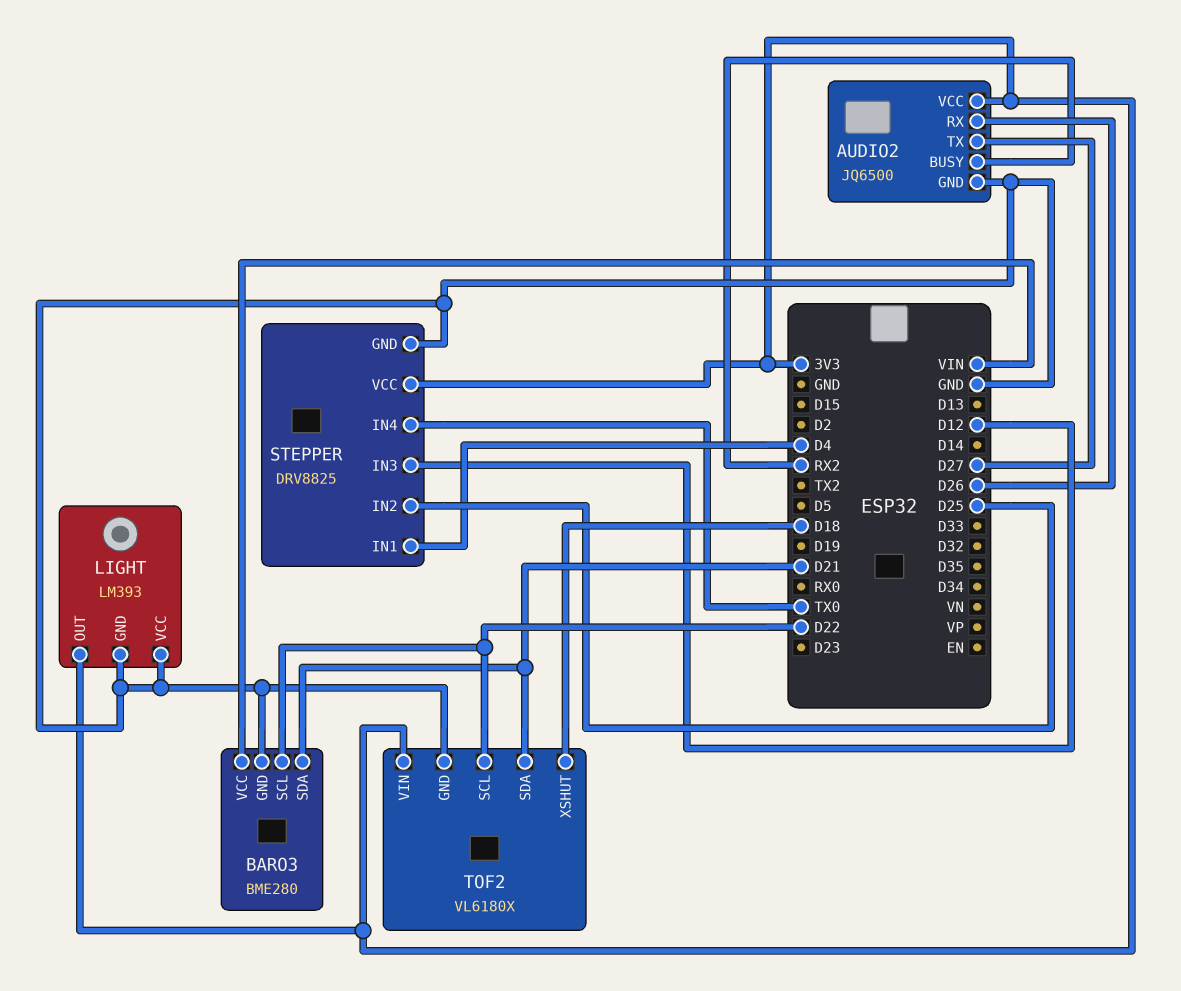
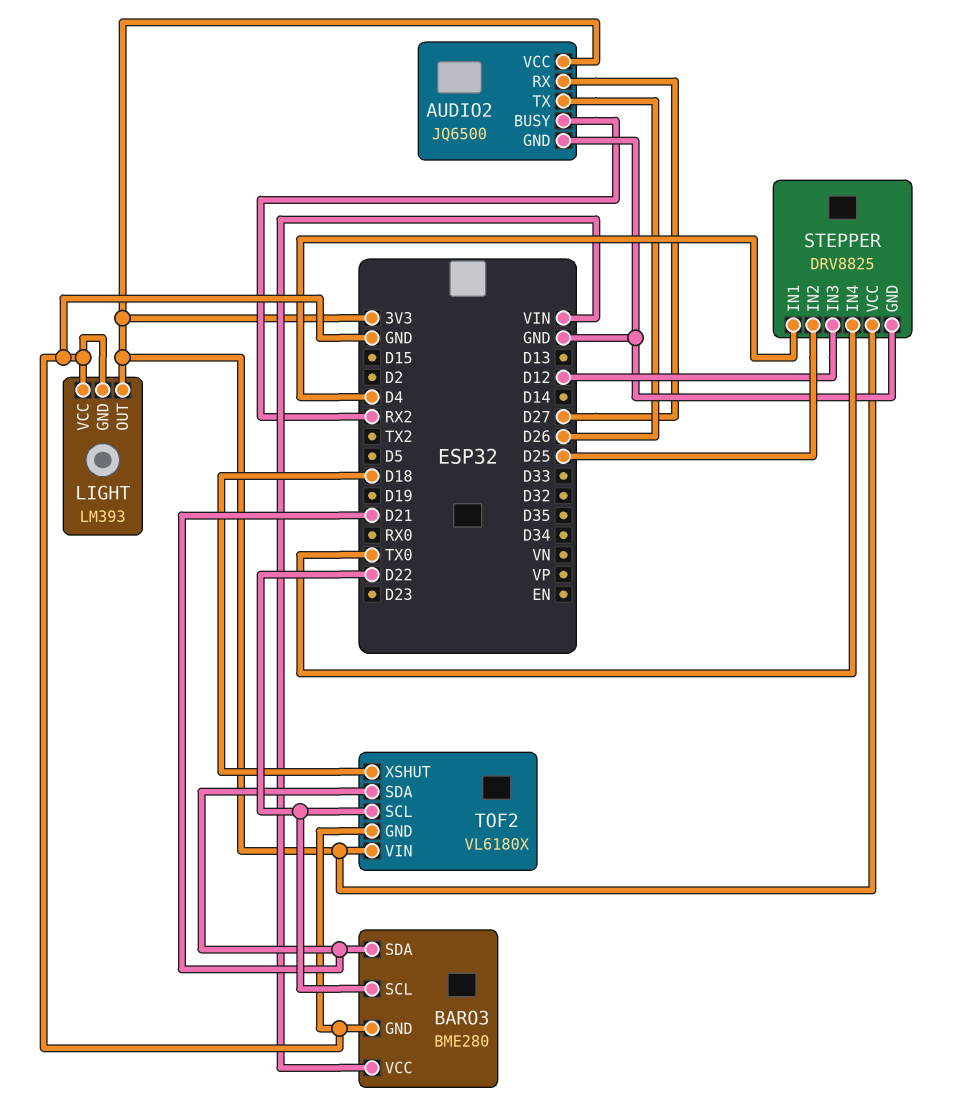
AUDIO2 pin RX: D26 -> D27
AUDIO2 pin TX: D27 -> D26

